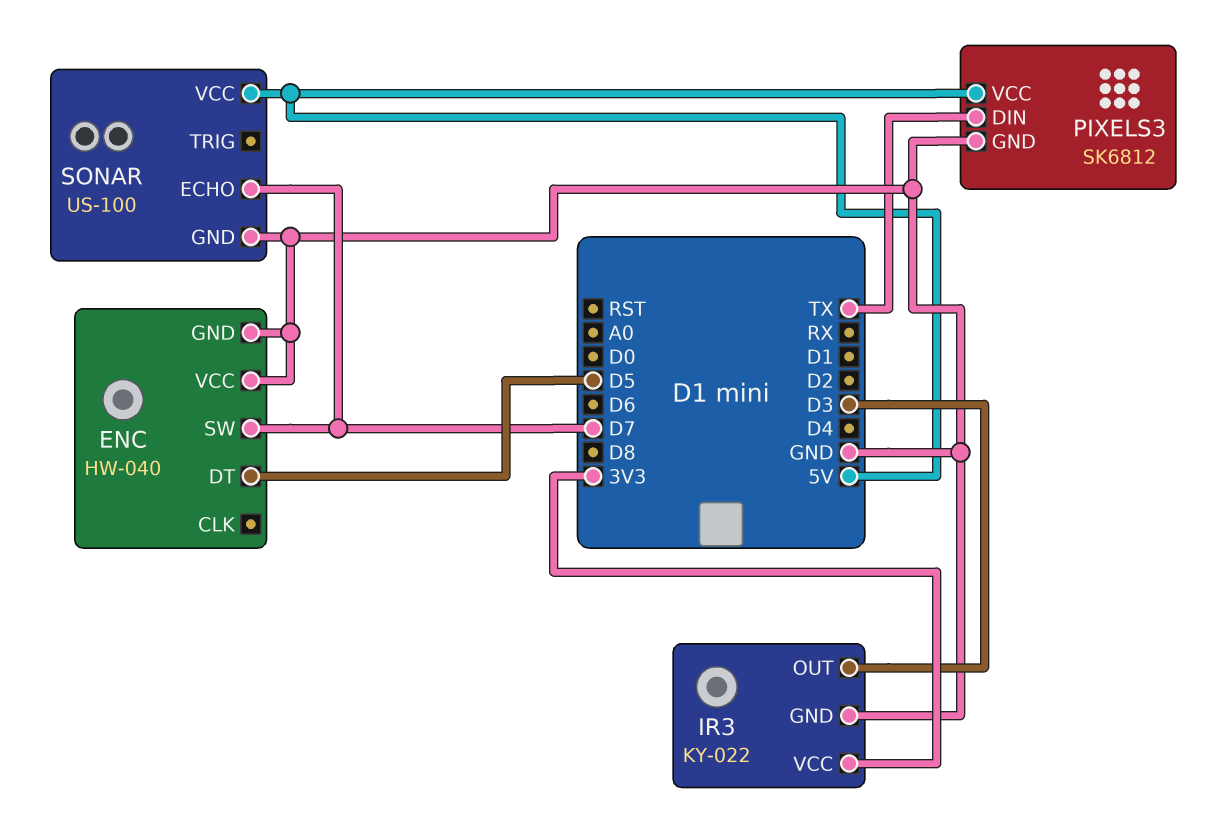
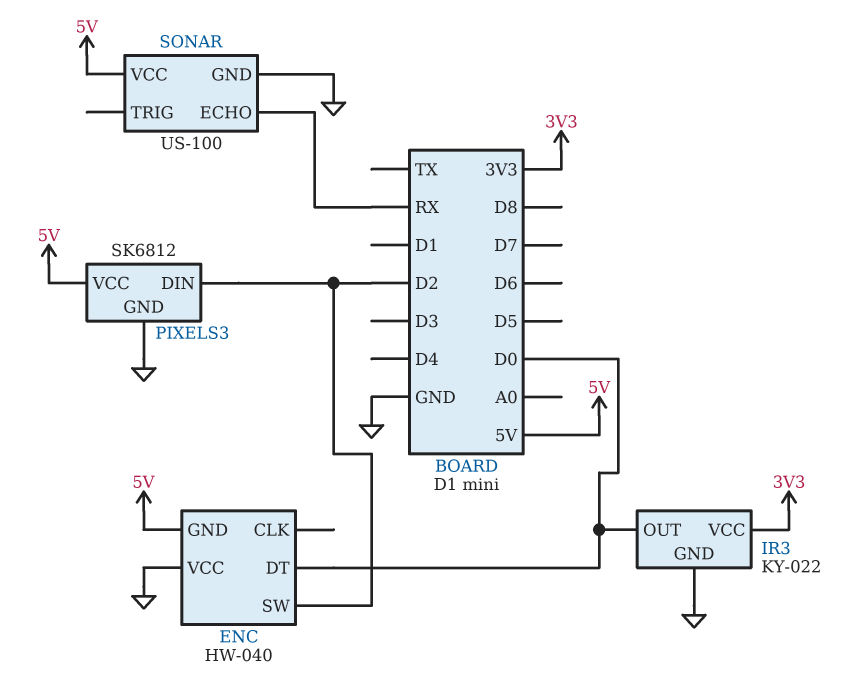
ENC pin DT: D5 -> D0
ENC pin GND: GND -> 5V
ENC pin SW: D7 -> D2
IR3 pin OUT: D3 -> D0
PIXELS3 pin DIN: TX -> D2
SONAR pin ECHO: D7 -> RX

